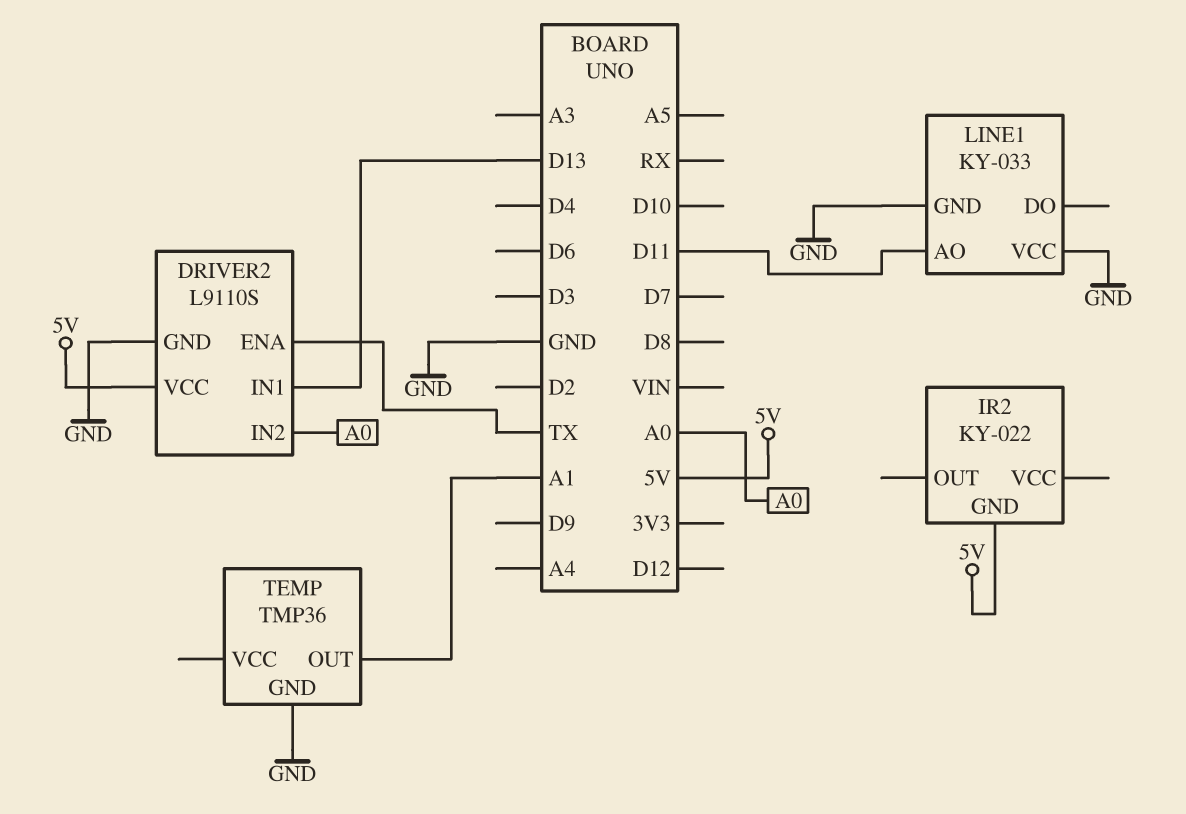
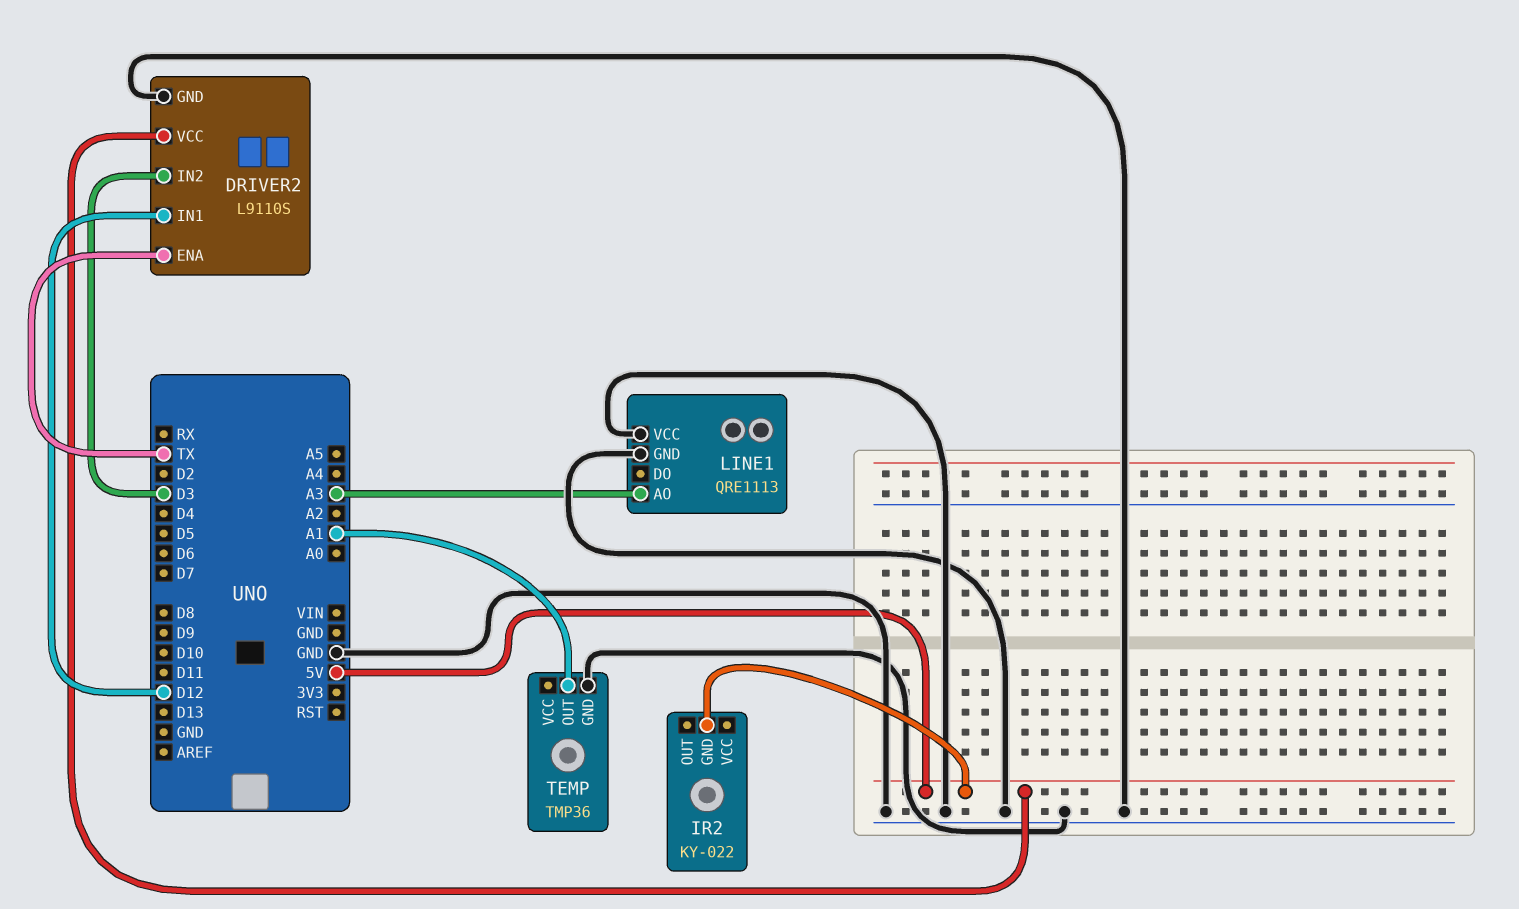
DRIVER2 pin IN1: D13 -> D12
DRIVER2 pin IN2: A0 -> D3
LINE1: KY-033 -> QRE1113
LINE1 pin AO: D11 -> A3

